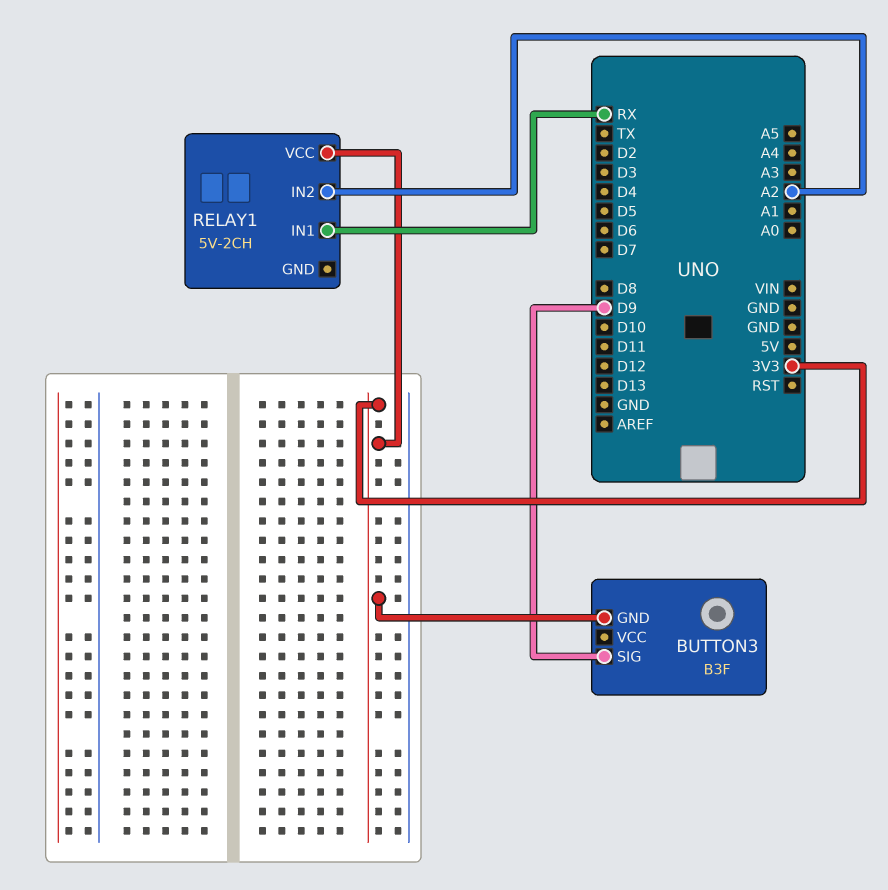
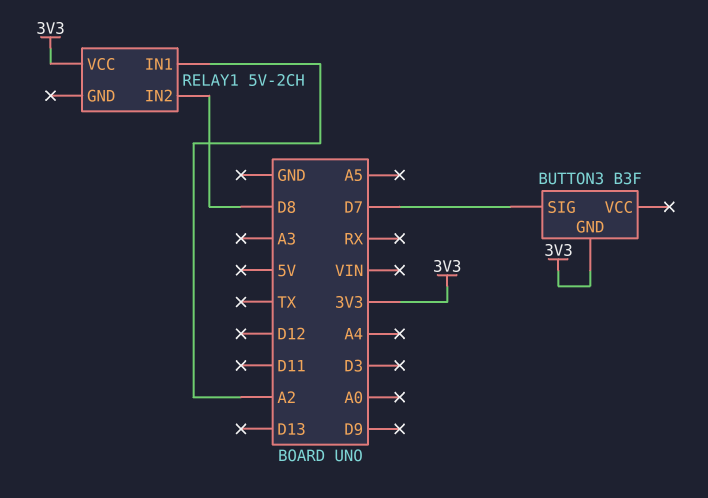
BUTTON3 pin SIG: D9 -> D7
RELAY1 pin IN1: RX -> A2
RELAY1 pin IN2: A2 -> D8

